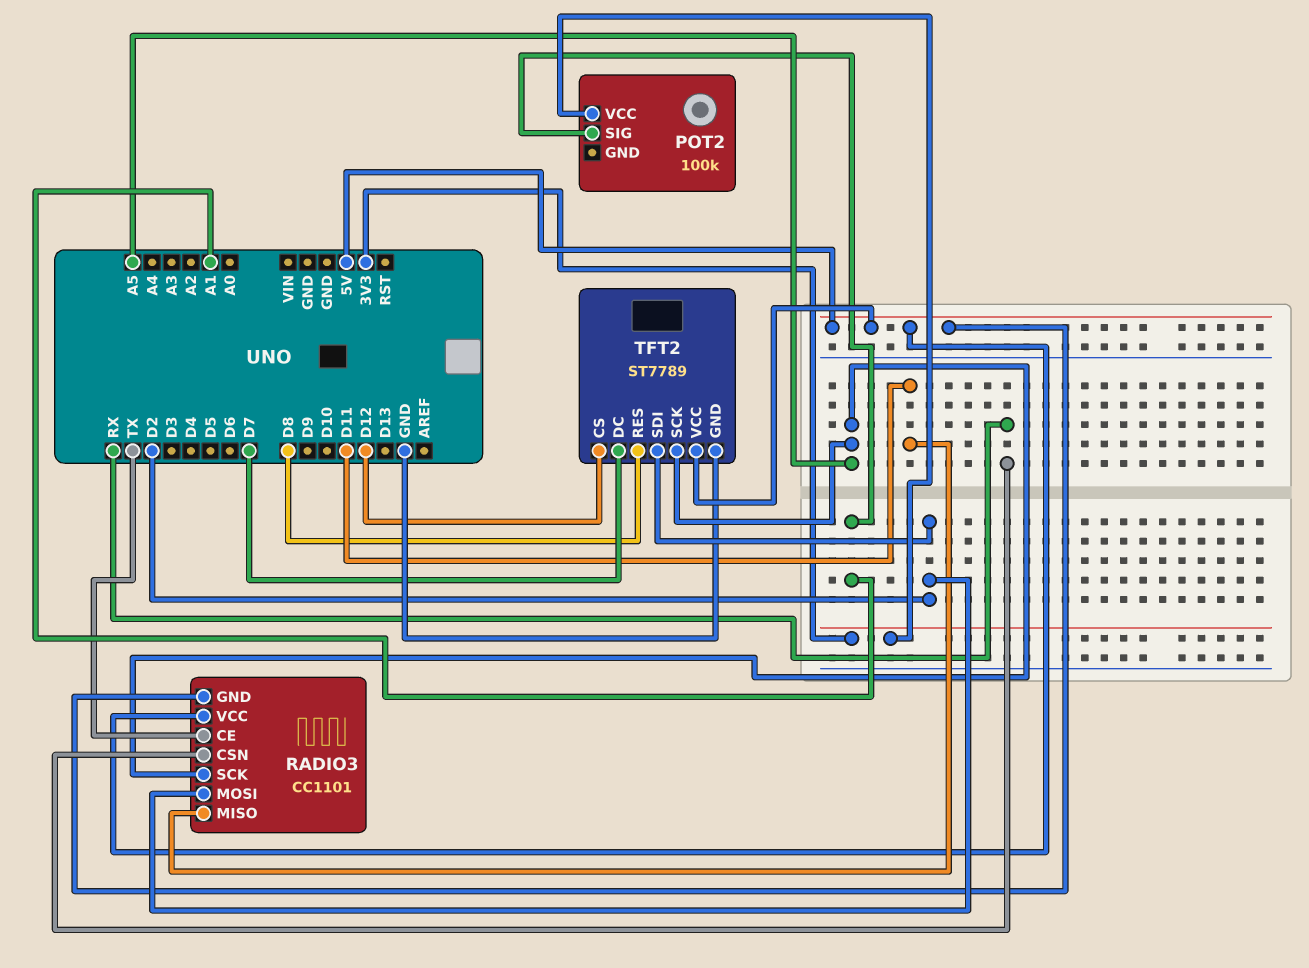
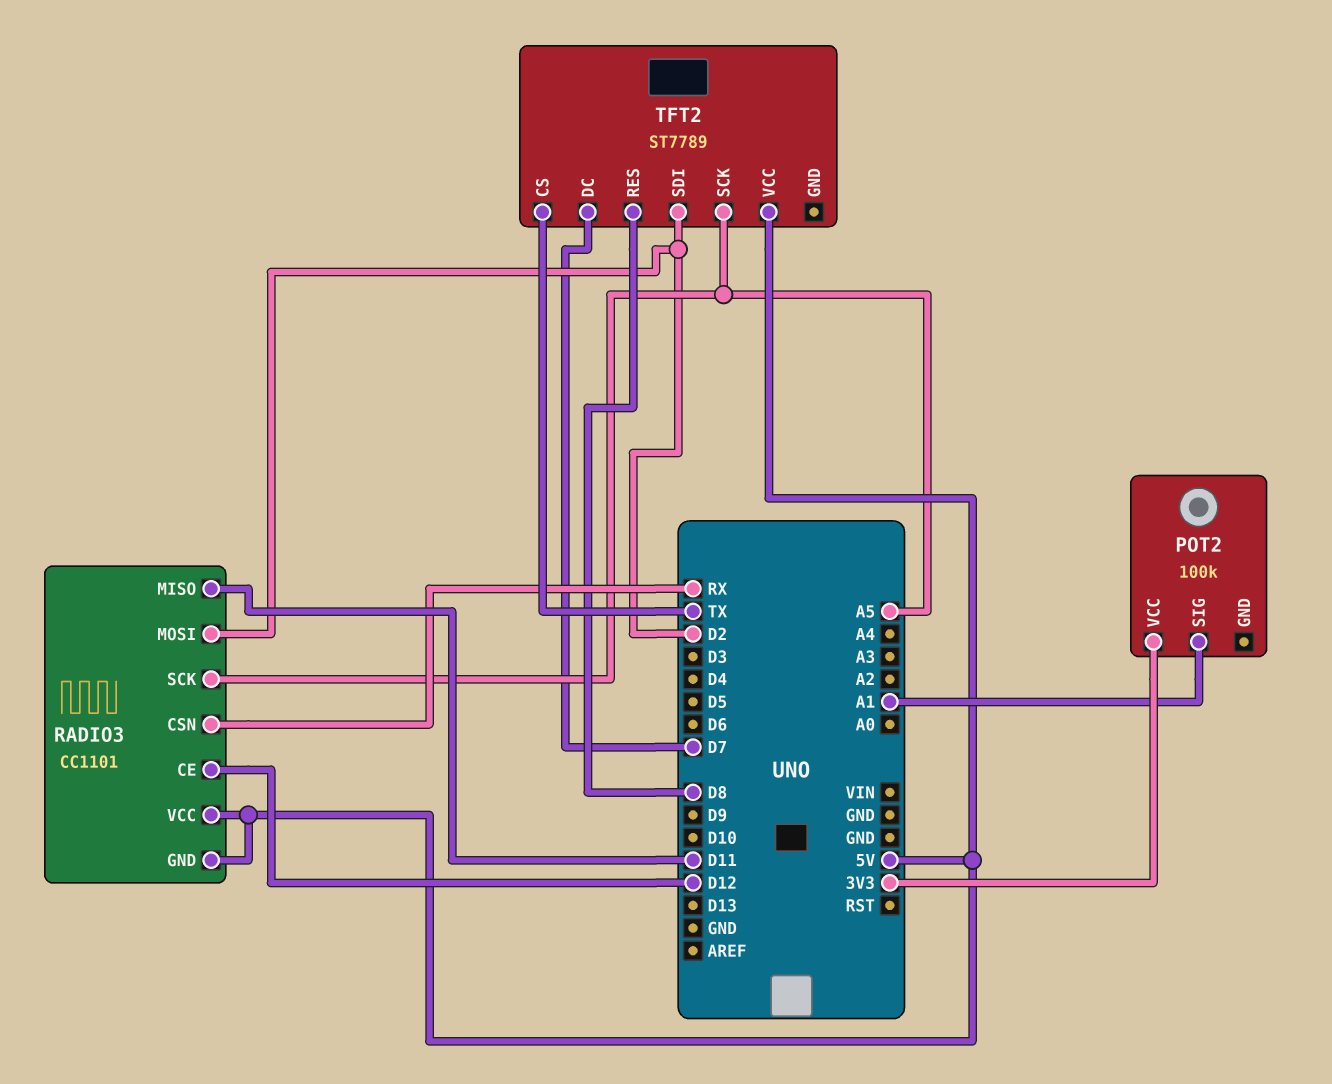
RADIO3 pin CE: TX -> D12
TFT2 pin CS: D12 -> TX
TFT2 pin GND: GND -> none

